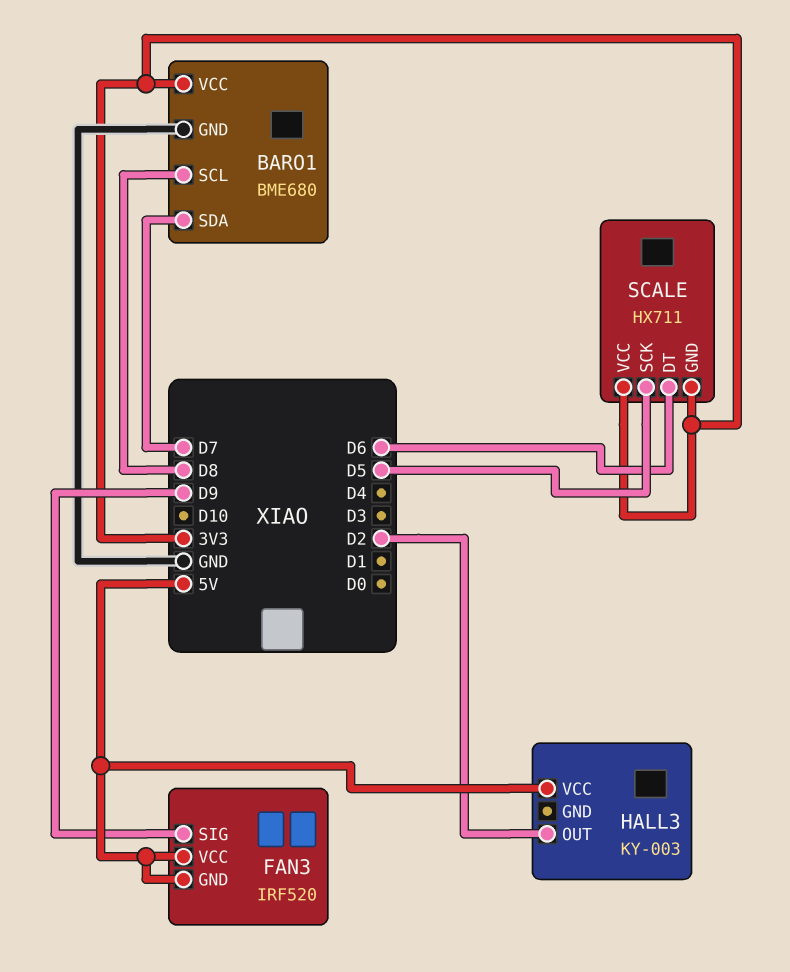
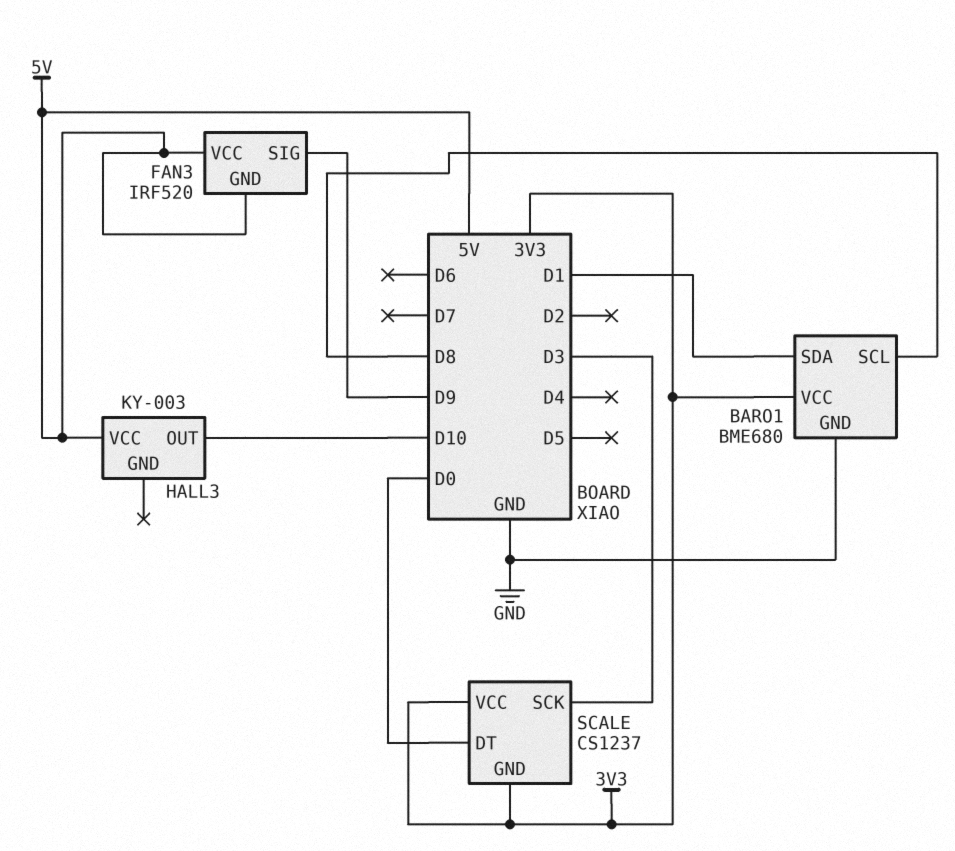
BARO1 pin SDA: D7 -> D1
HALL3 pin OUT: D2 -> D10
SCALE: HX711 -> CS1237
SCALE pin DT: D6 -> D0
SCALE pin SCK: D5 -> D3

